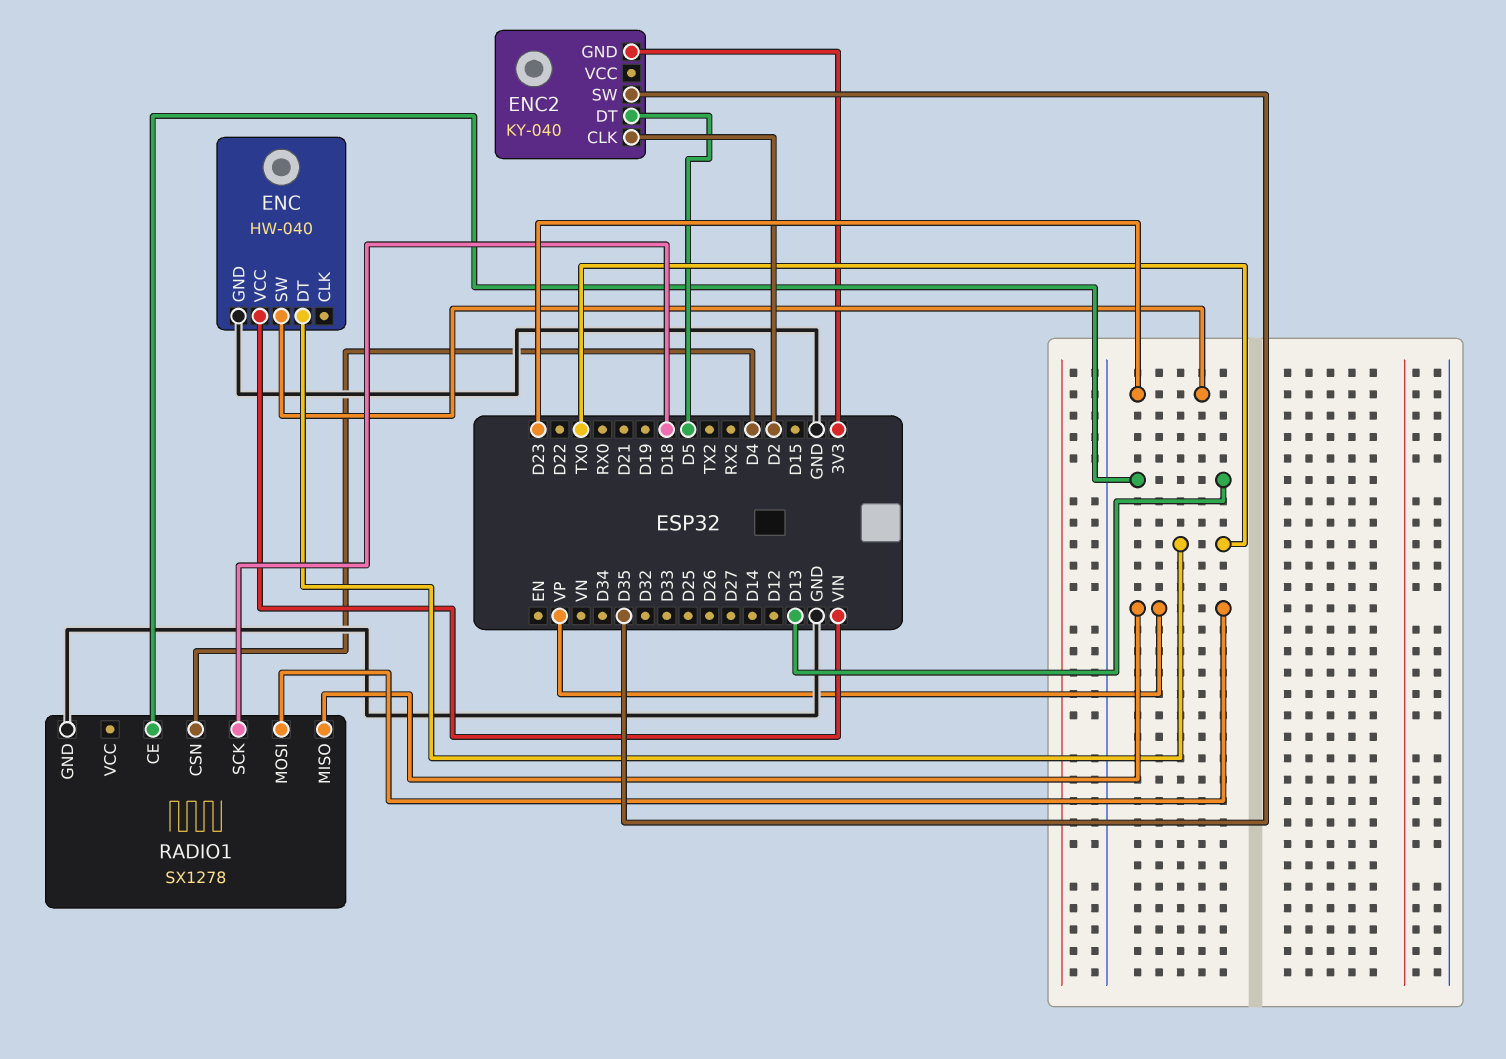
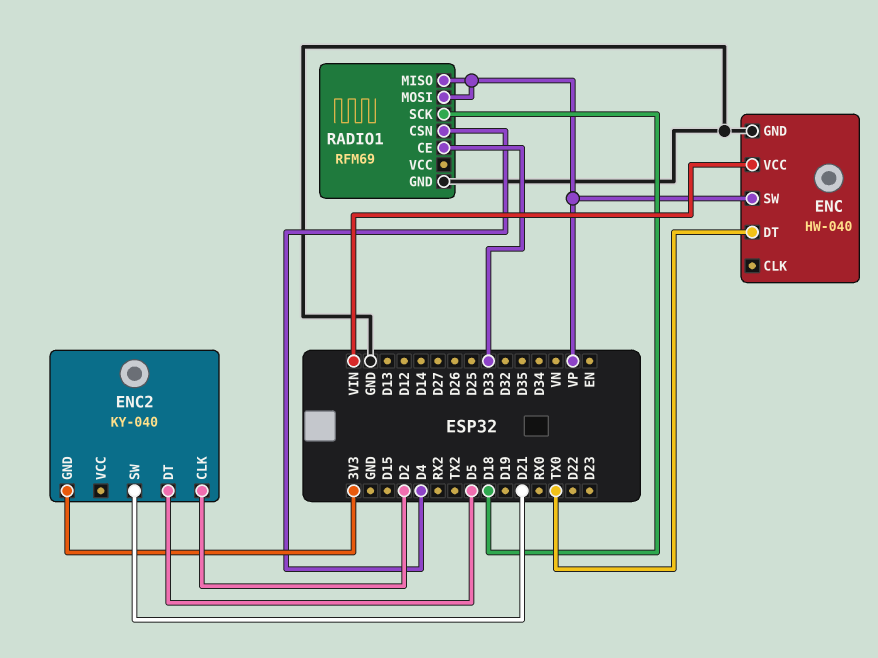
ENC pin SW: D23 -> VP
ENC2 pin SW: D35 -> D21
RADIO1: SX1278 -> RFM69
RADIO1 pin CE: D13 -> D33

